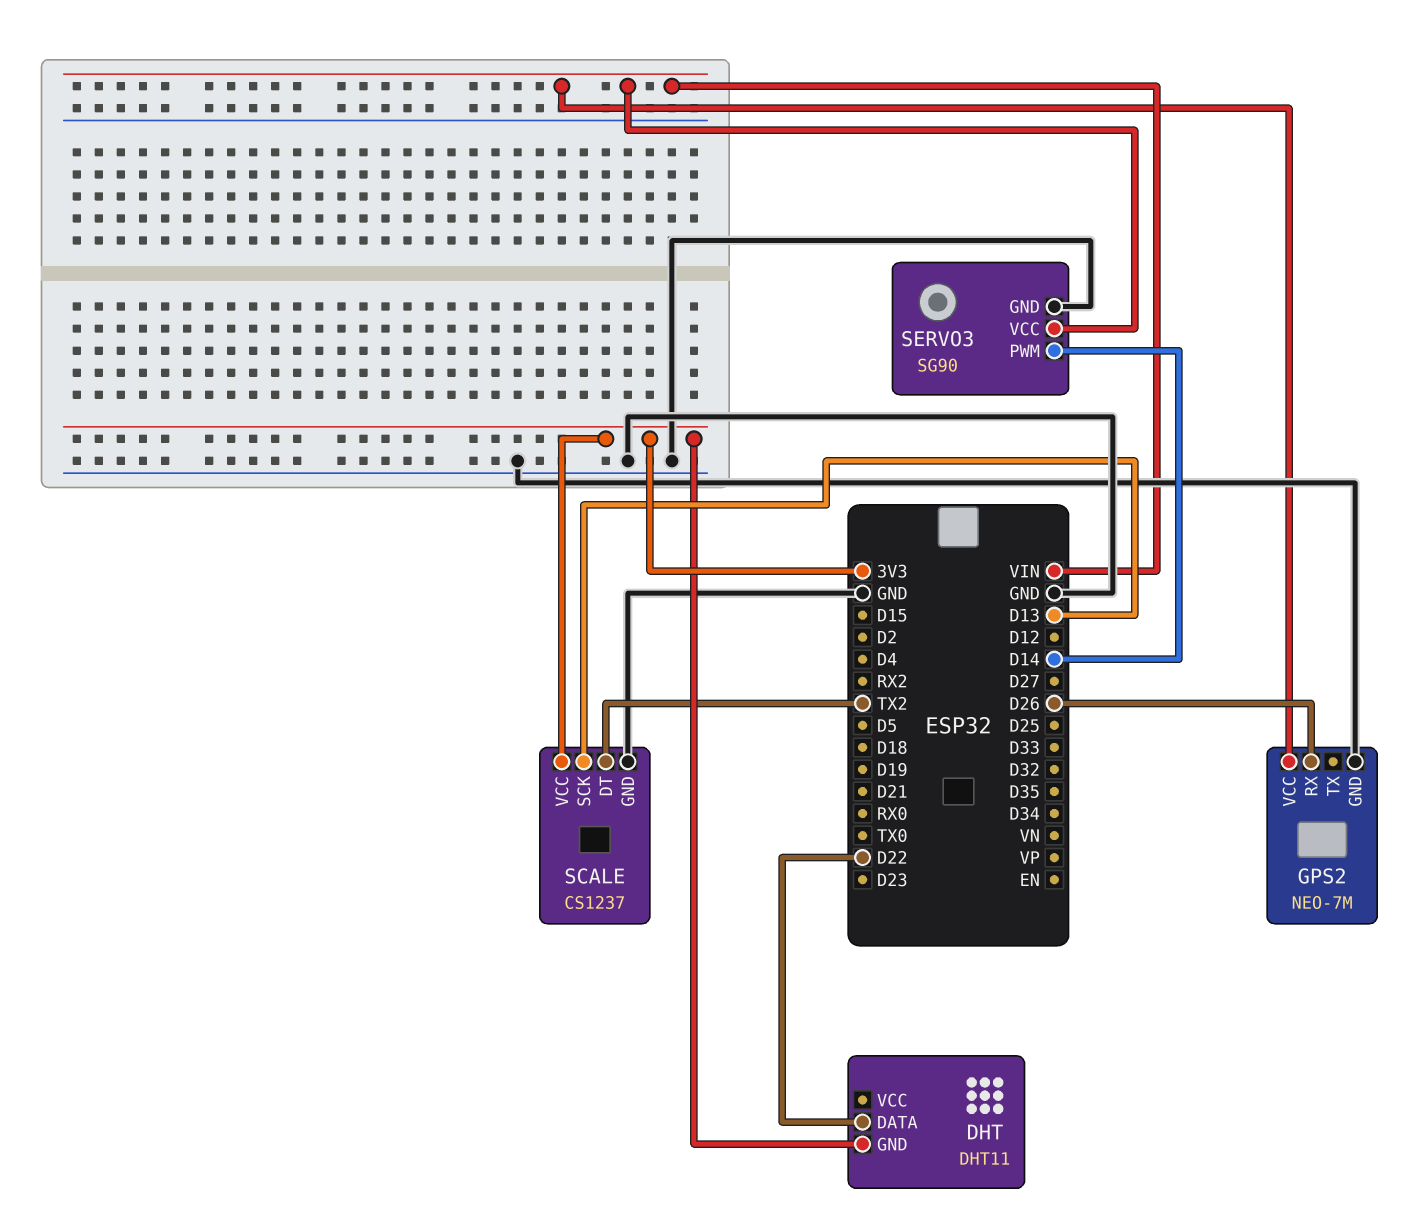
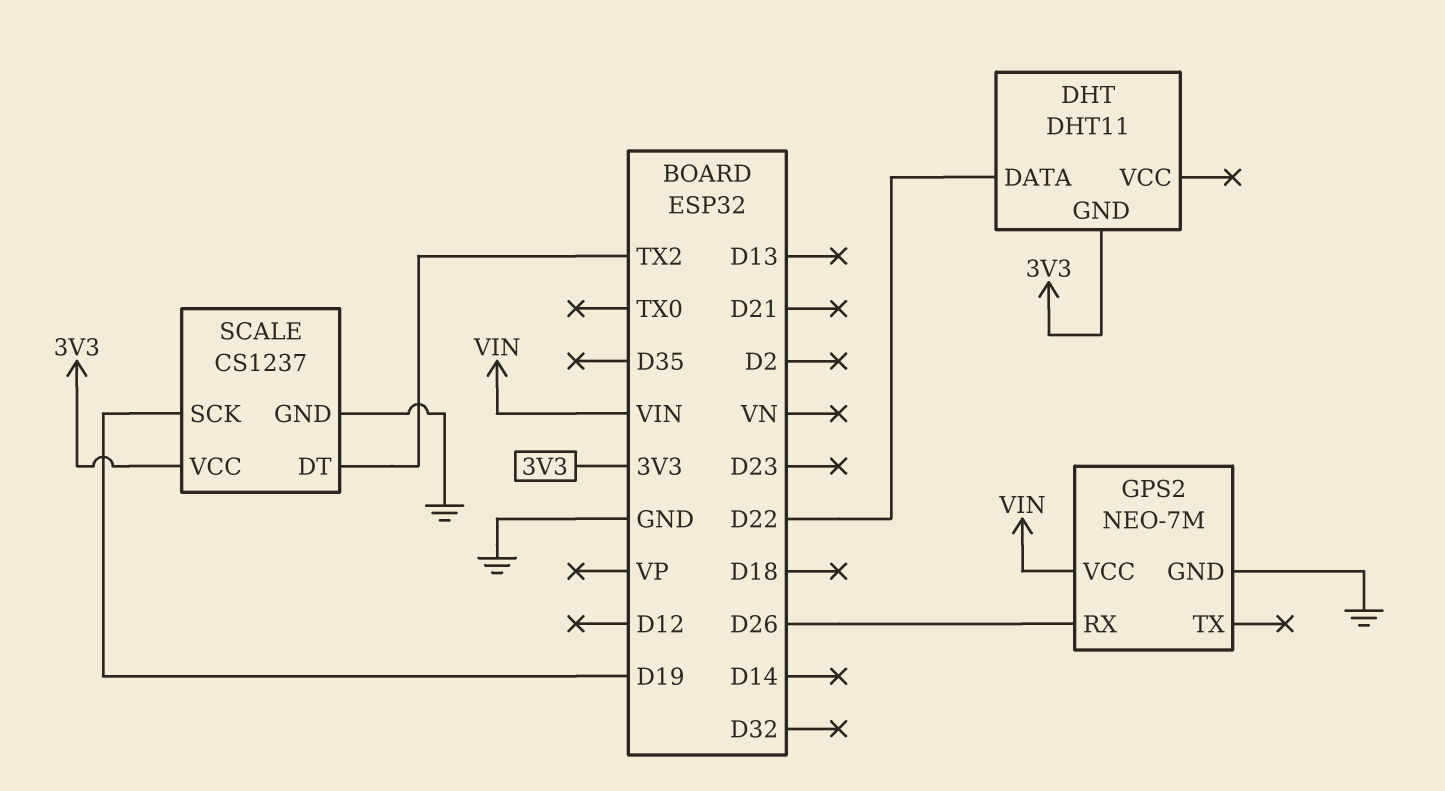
SCALE pin SCK: D13 -> D19
SERVO3: SG90 -> none
SERVO3 pin GND: GND -> none
SERVO3 pin PWM: D14 -> none
SERVO3 pin VCC: VIN -> none

